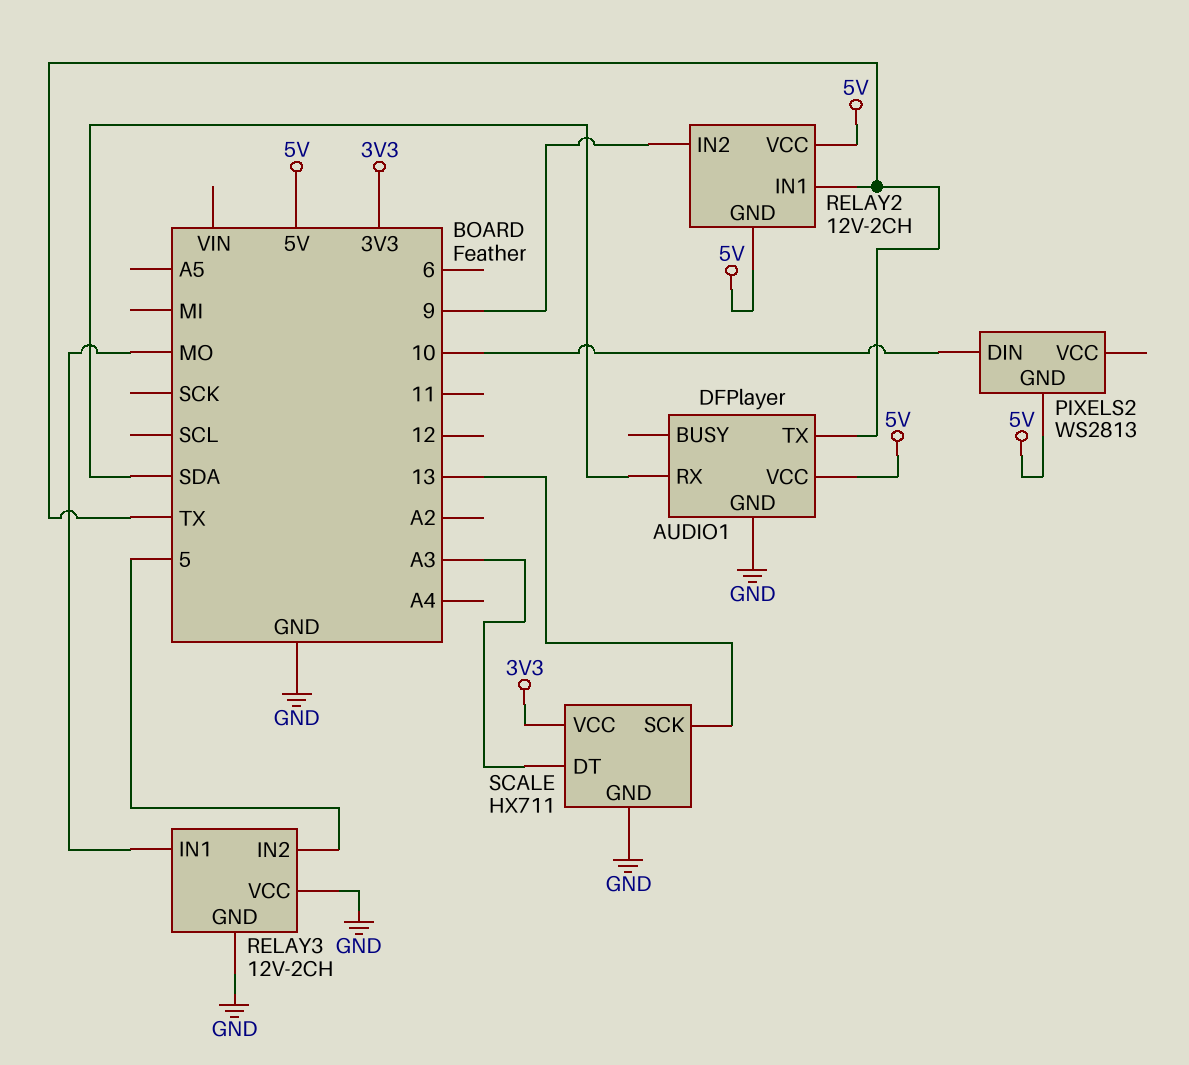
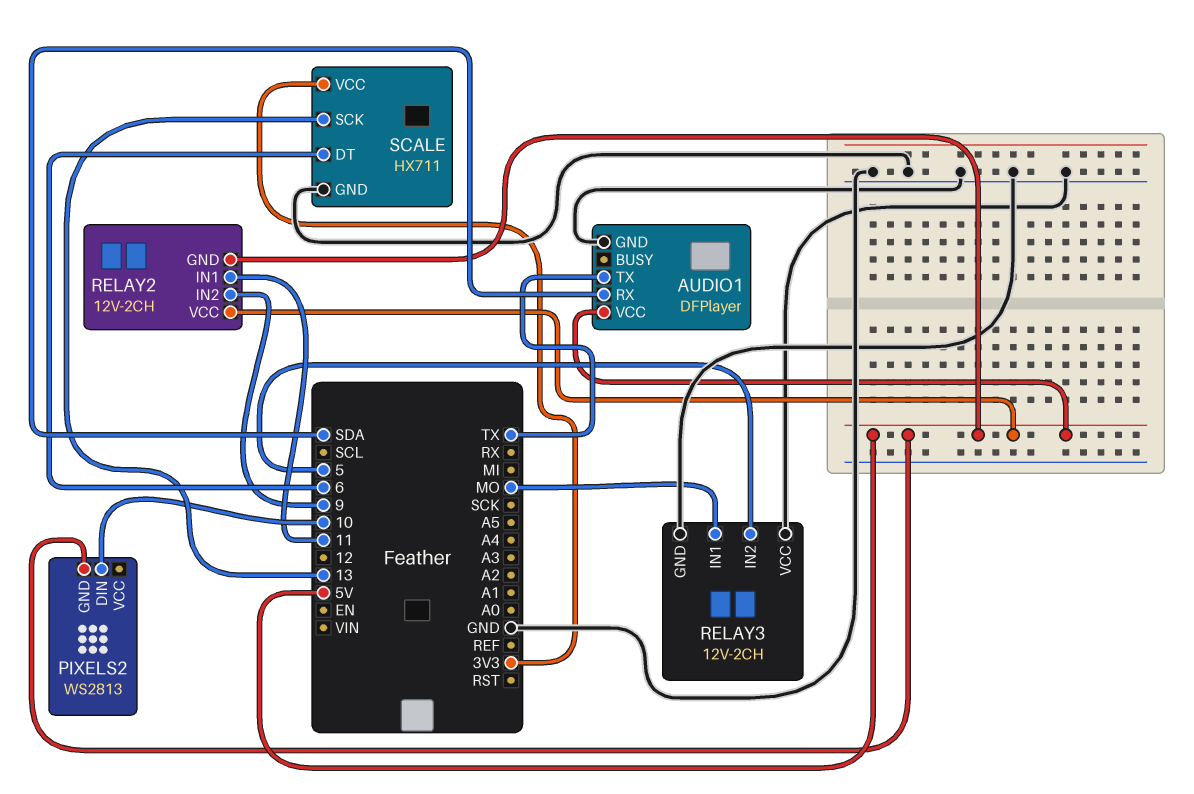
RELAY2 pin IN1: TX -> 11
SCALE pin DT: A3 -> 6

